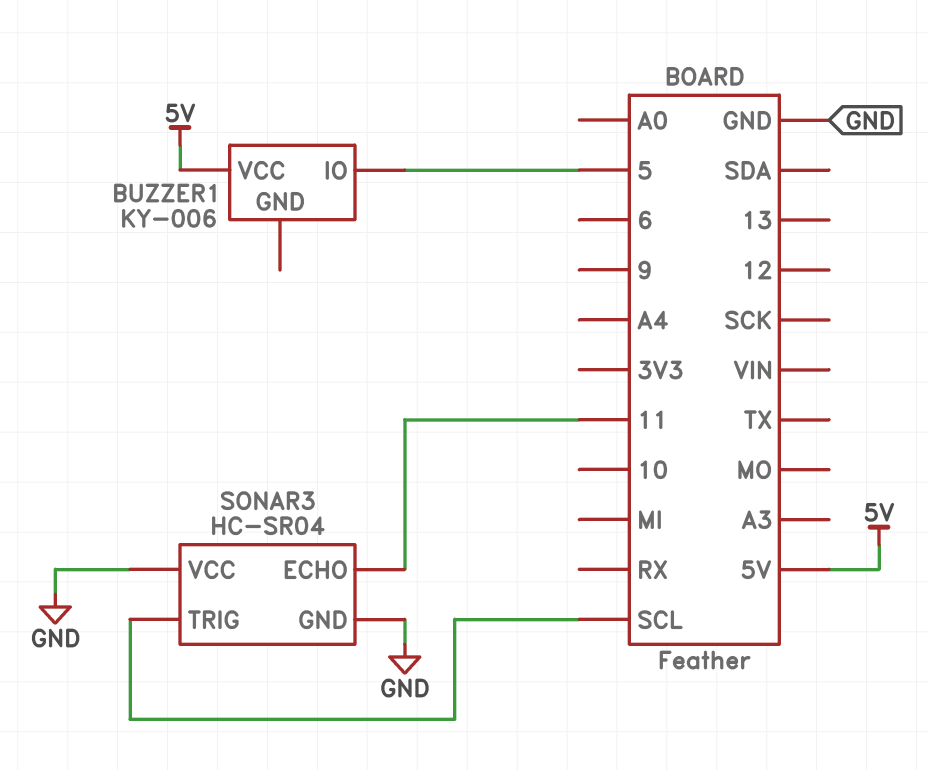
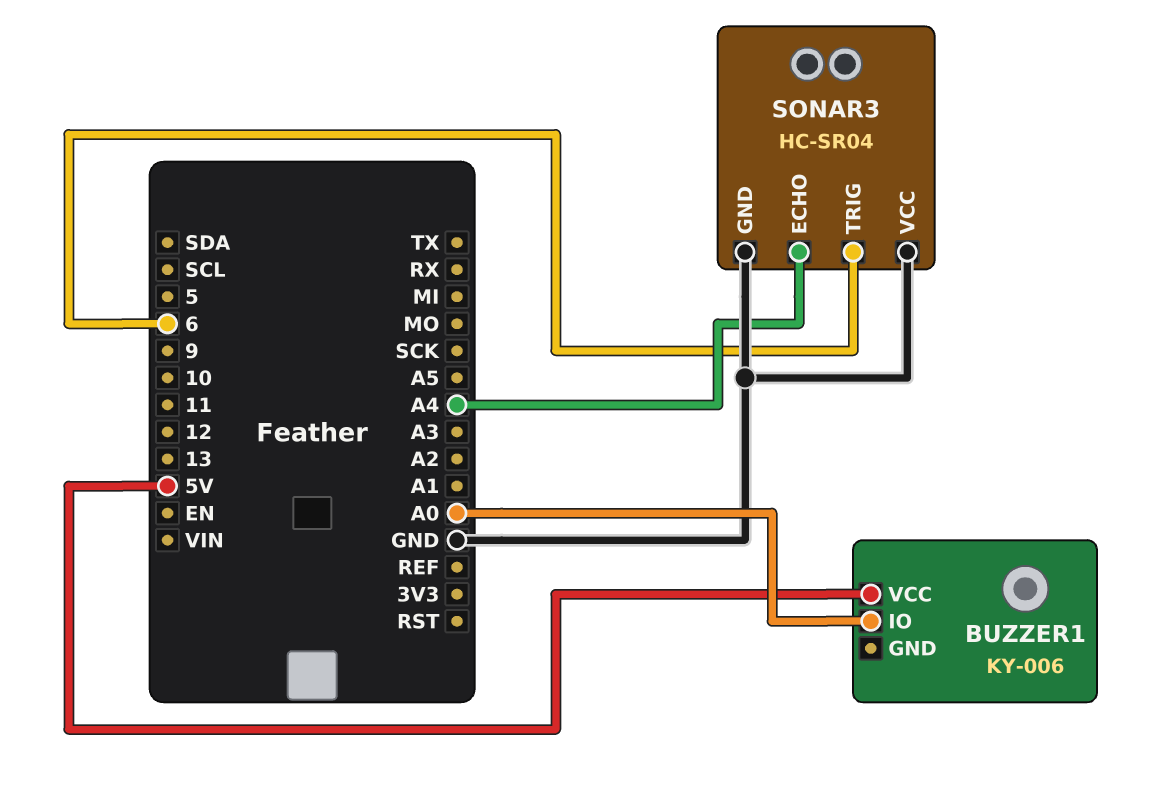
BUZZER1 pin IO: 5 -> A0
SONAR3 pin ECHO: 11 -> A4
SONAR3 pin TRIG: SCL -> 6

